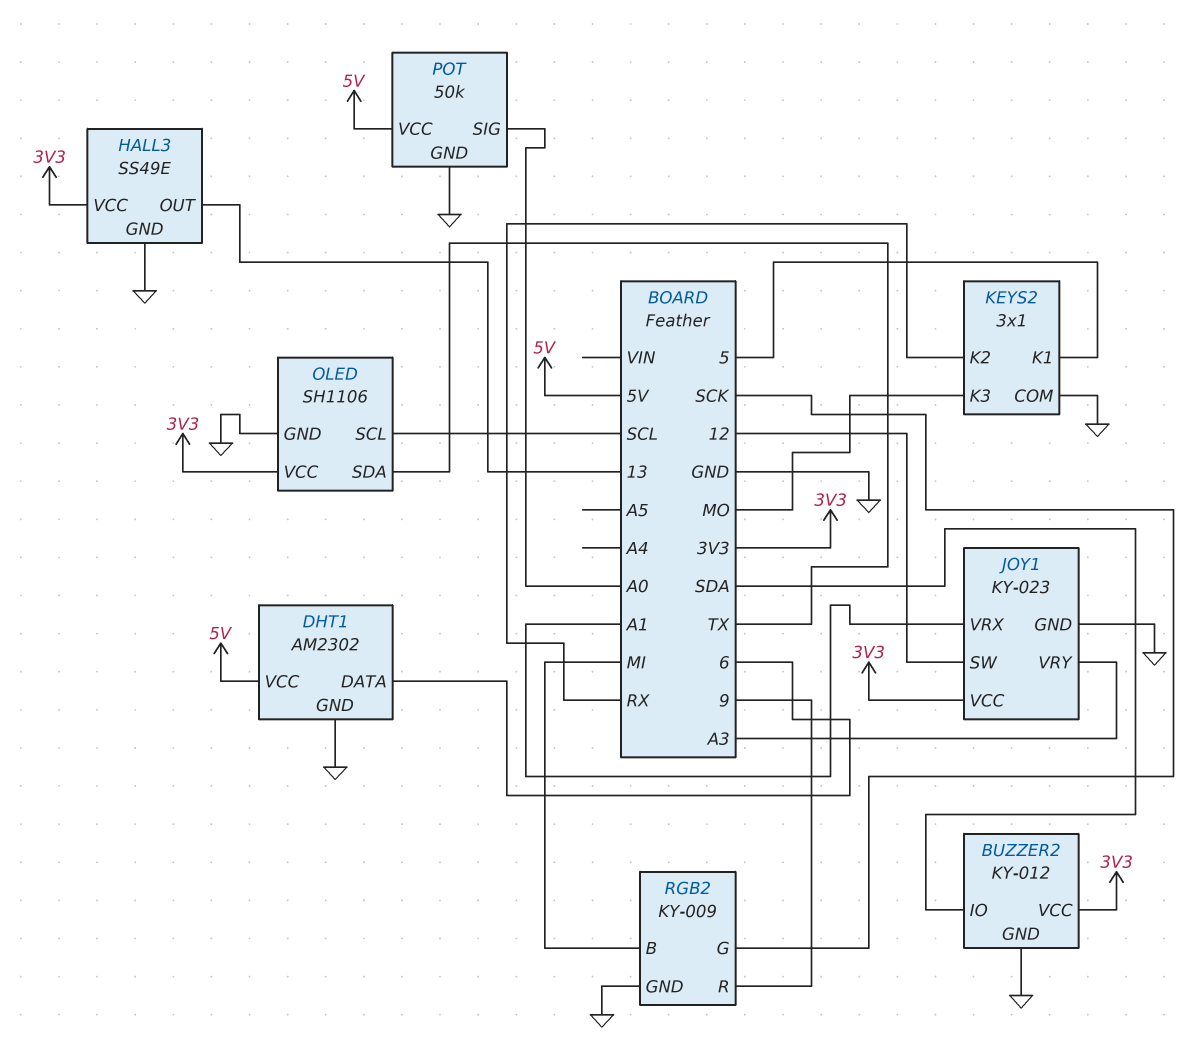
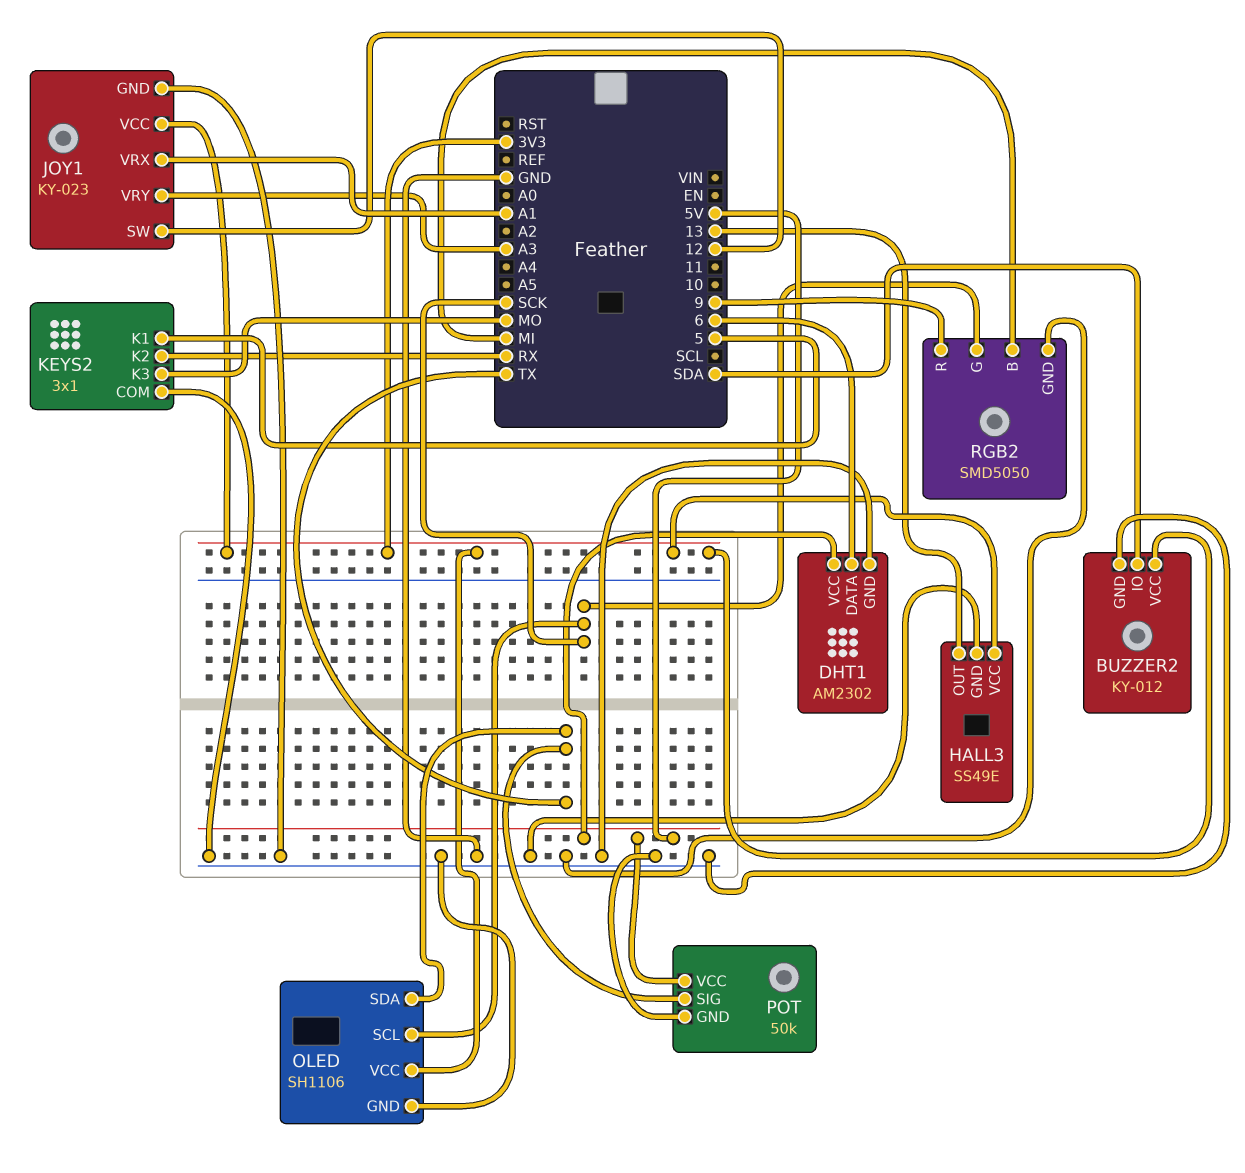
OLED pin SCL: SCL -> SCK
POT pin SIG: A0 -> TX
RGB2: KY-009 -> SMD5050

